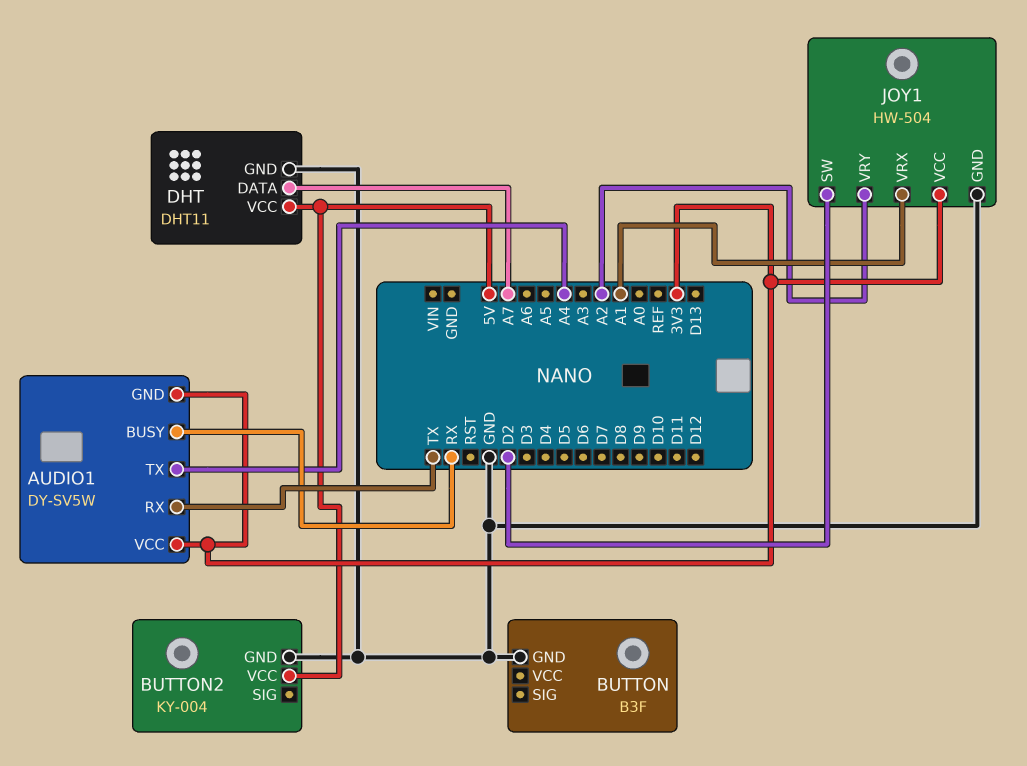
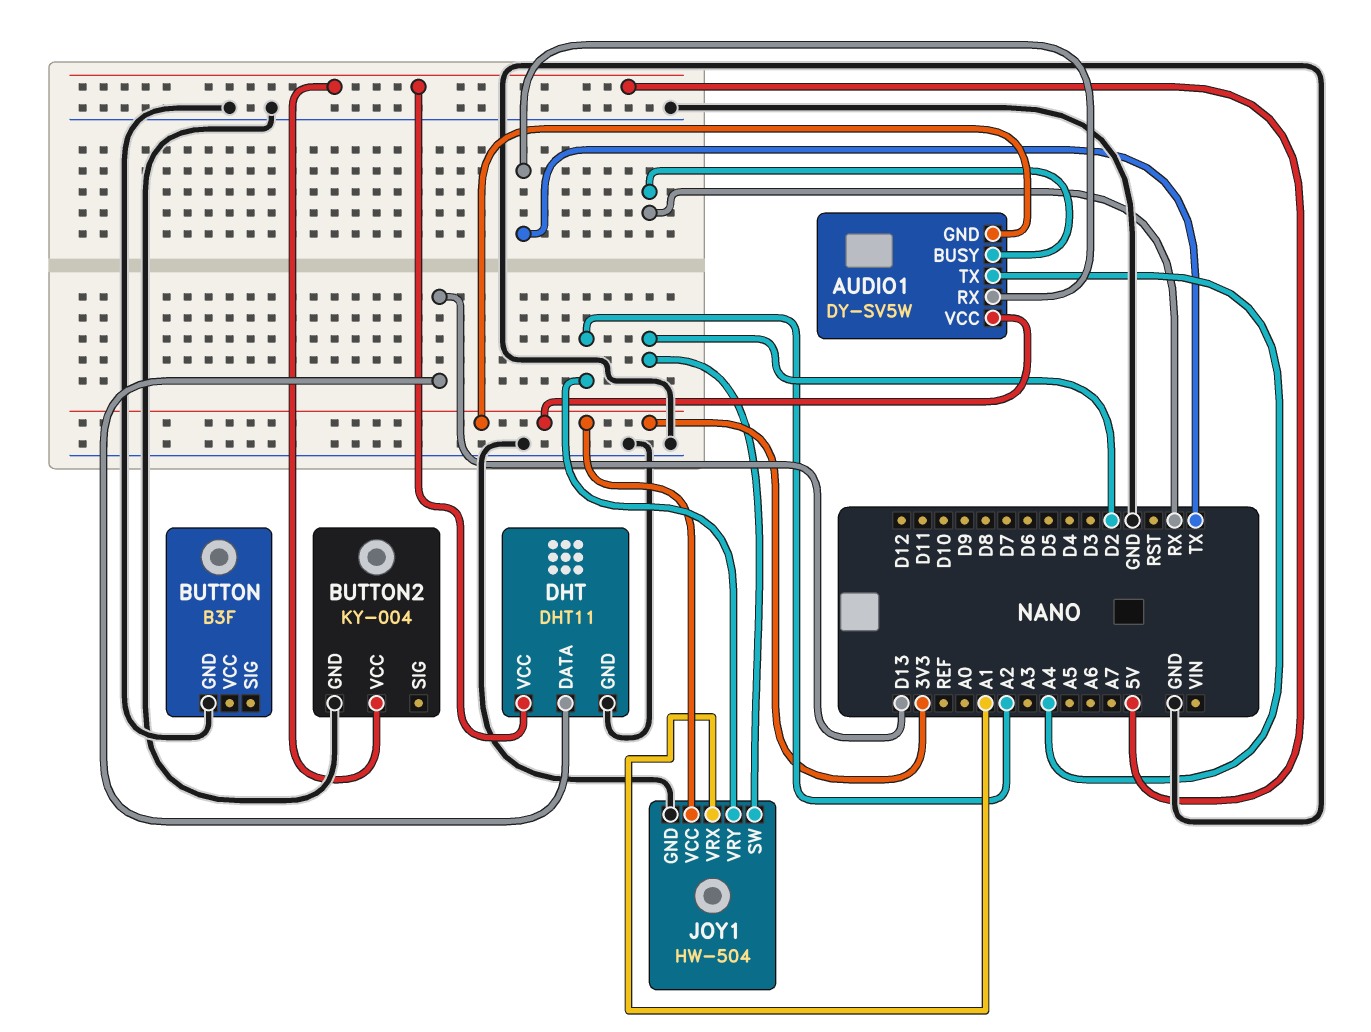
DHT pin DATA: A7 -> D13

